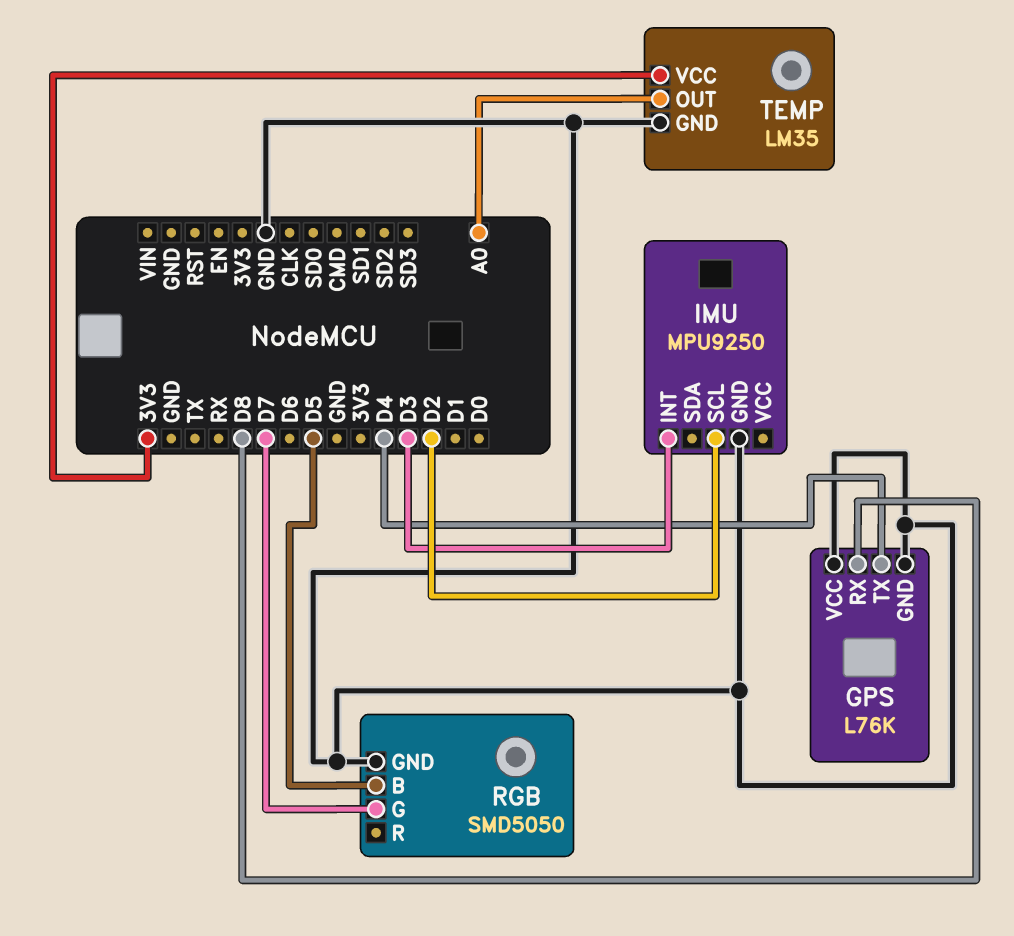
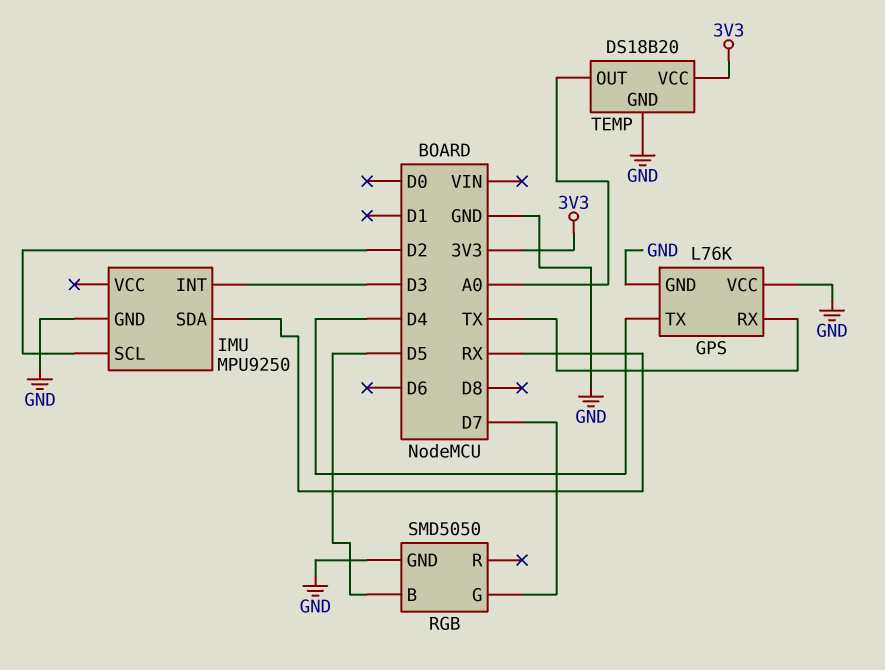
GPS pin RX: D8 -> TX
IMU pin SDA: none -> RX
TEMP: LM35 -> DS18B20

